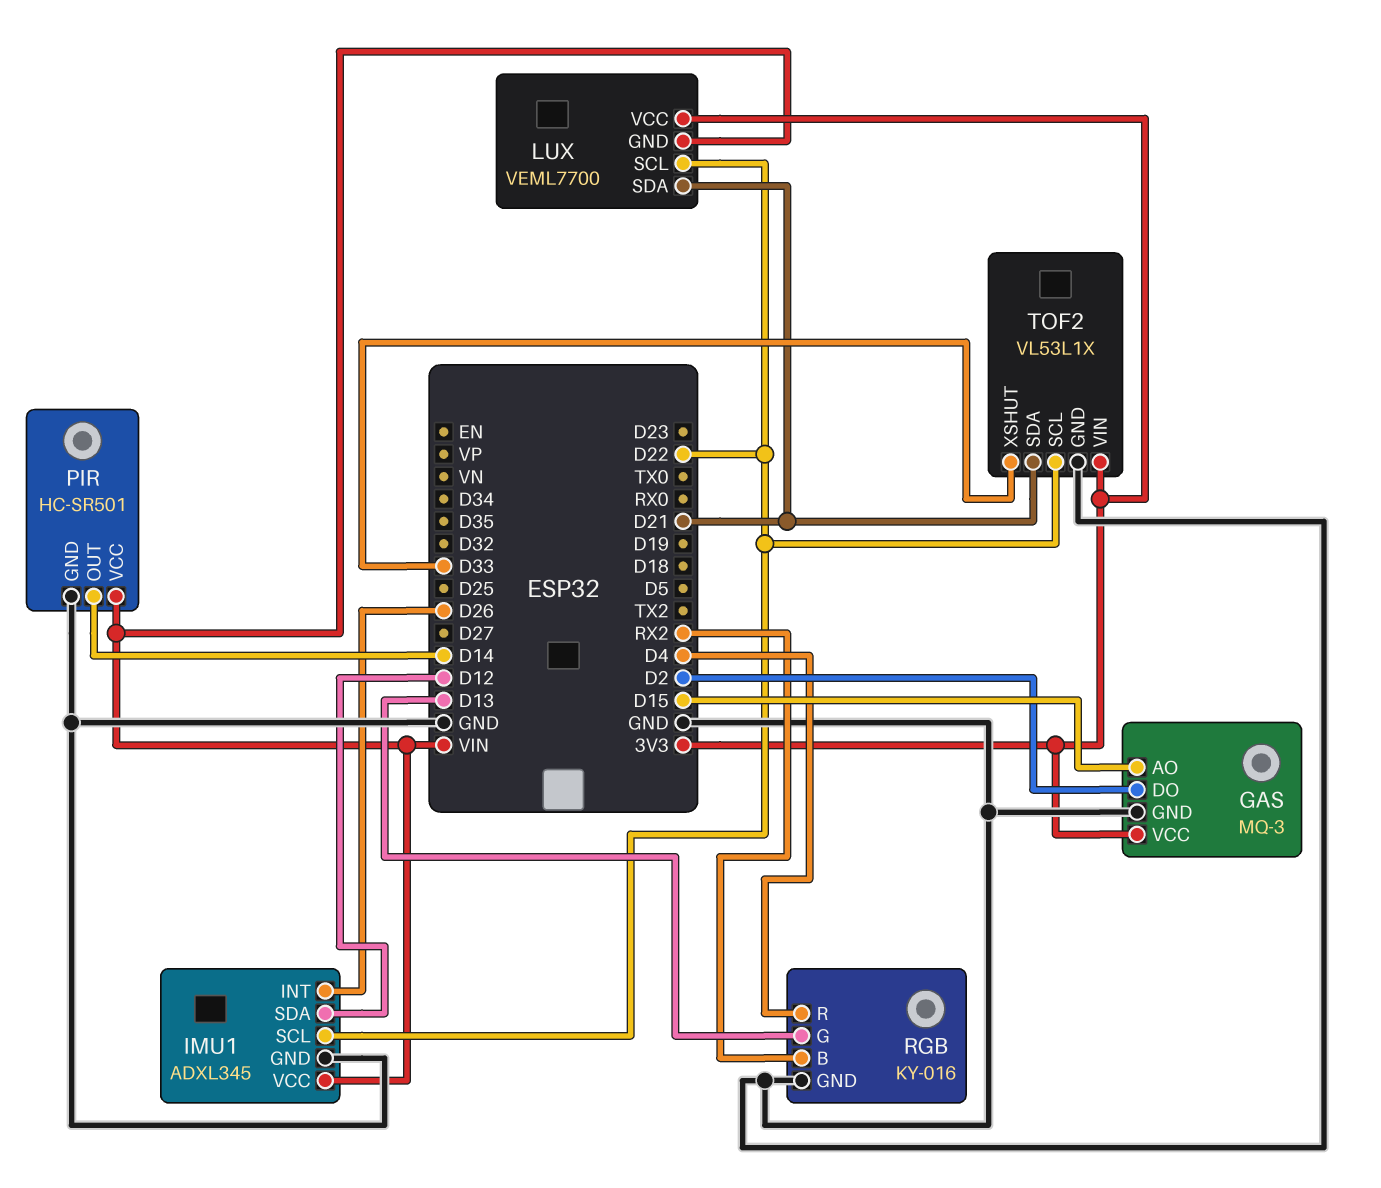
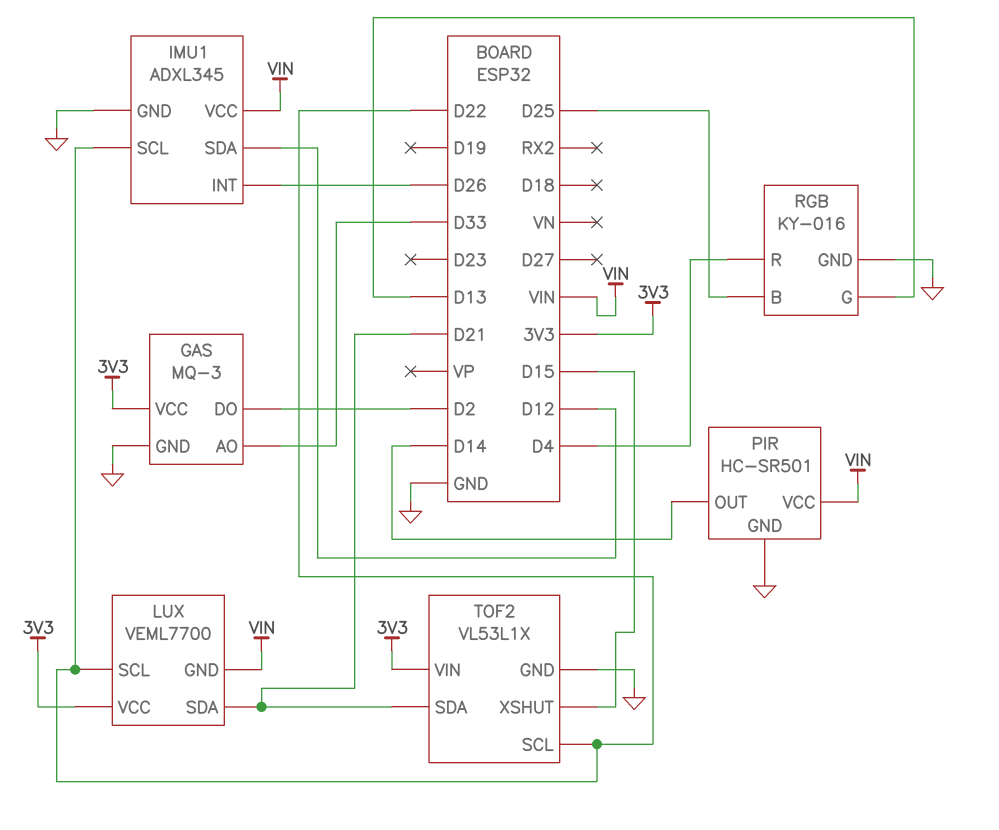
GAS pin AO: D15 -> D33
RGB pin B: RX2 -> D25
TOF2 pin XSHUT: D33 -> D15

